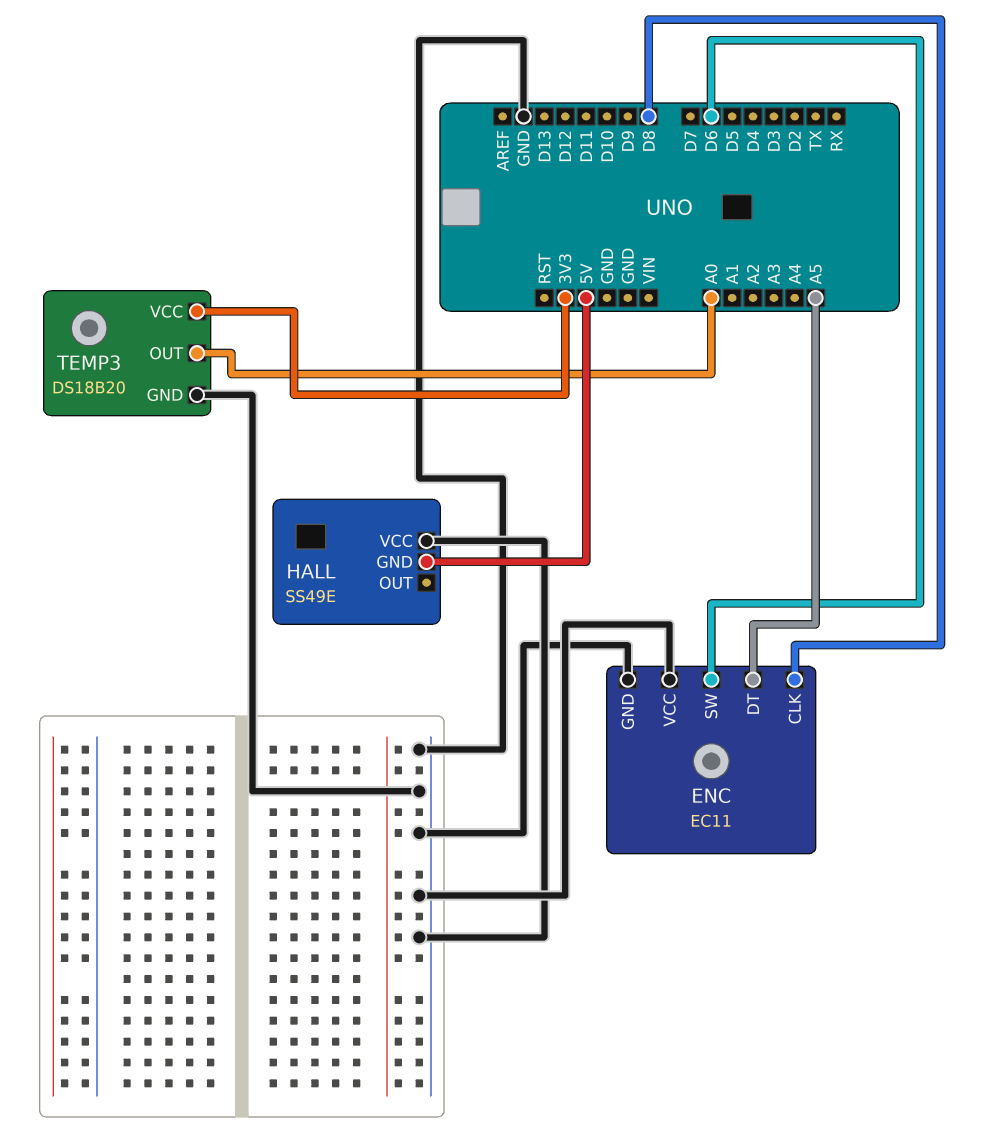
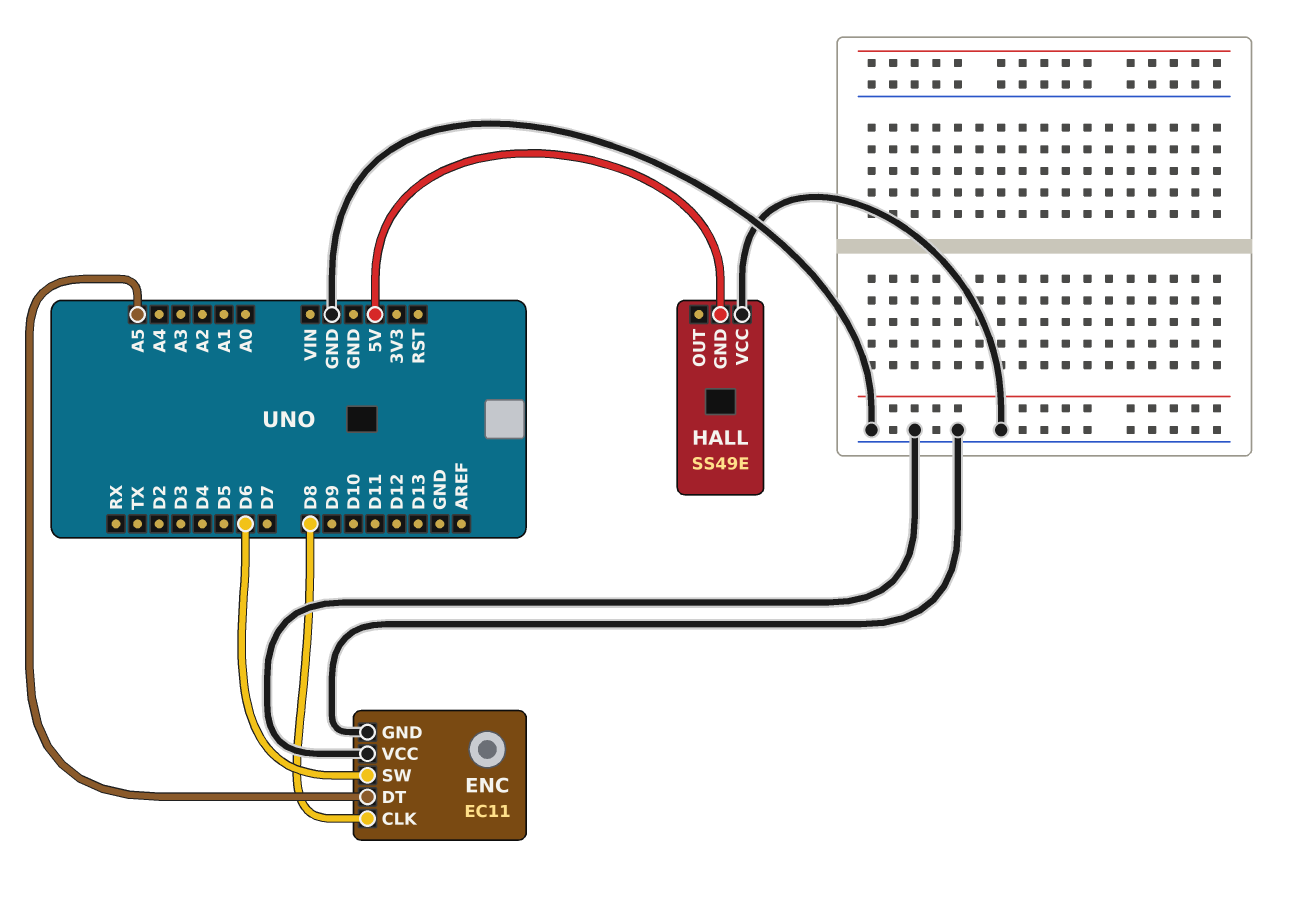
TEMP3: DS18B20 -> none
TEMP3 pin GND: GND -> none
TEMP3 pin OUT: A0 -> none
TEMP3 pin VCC: 3V3 -> none

